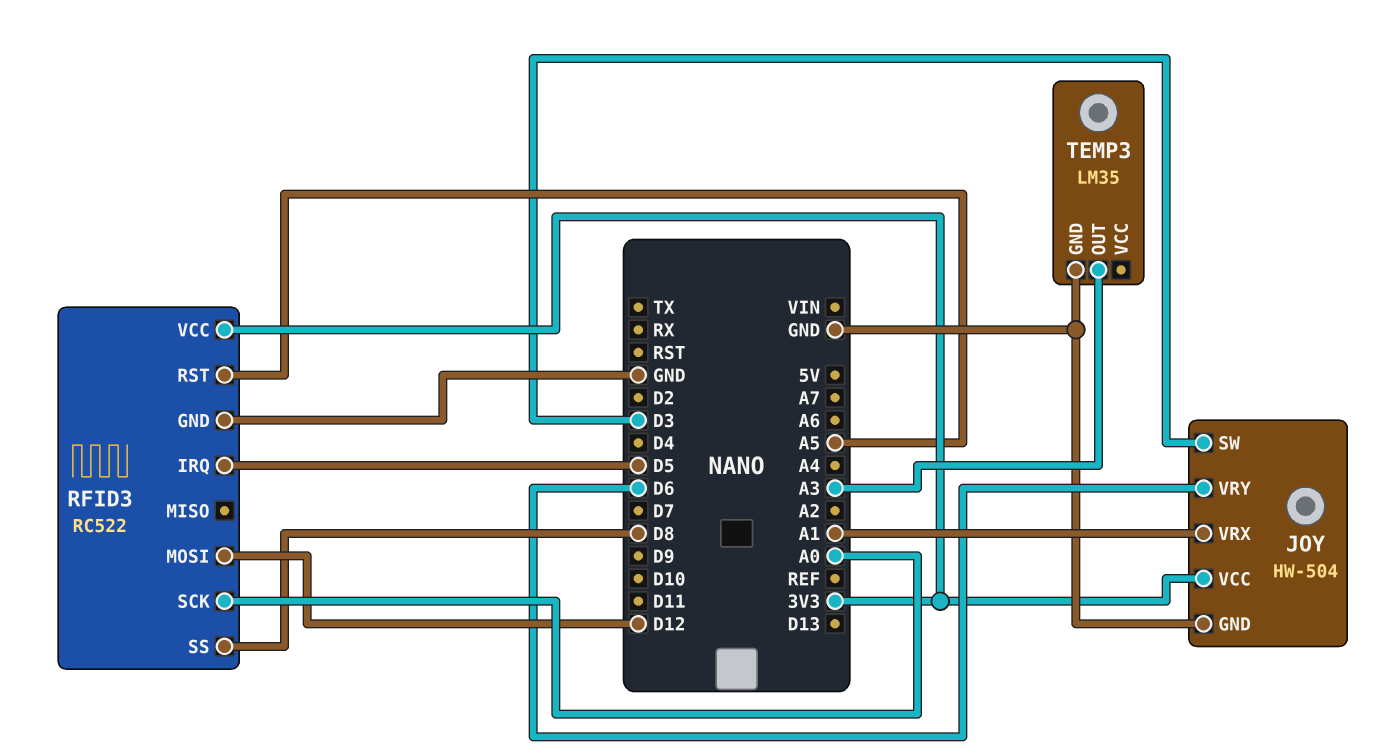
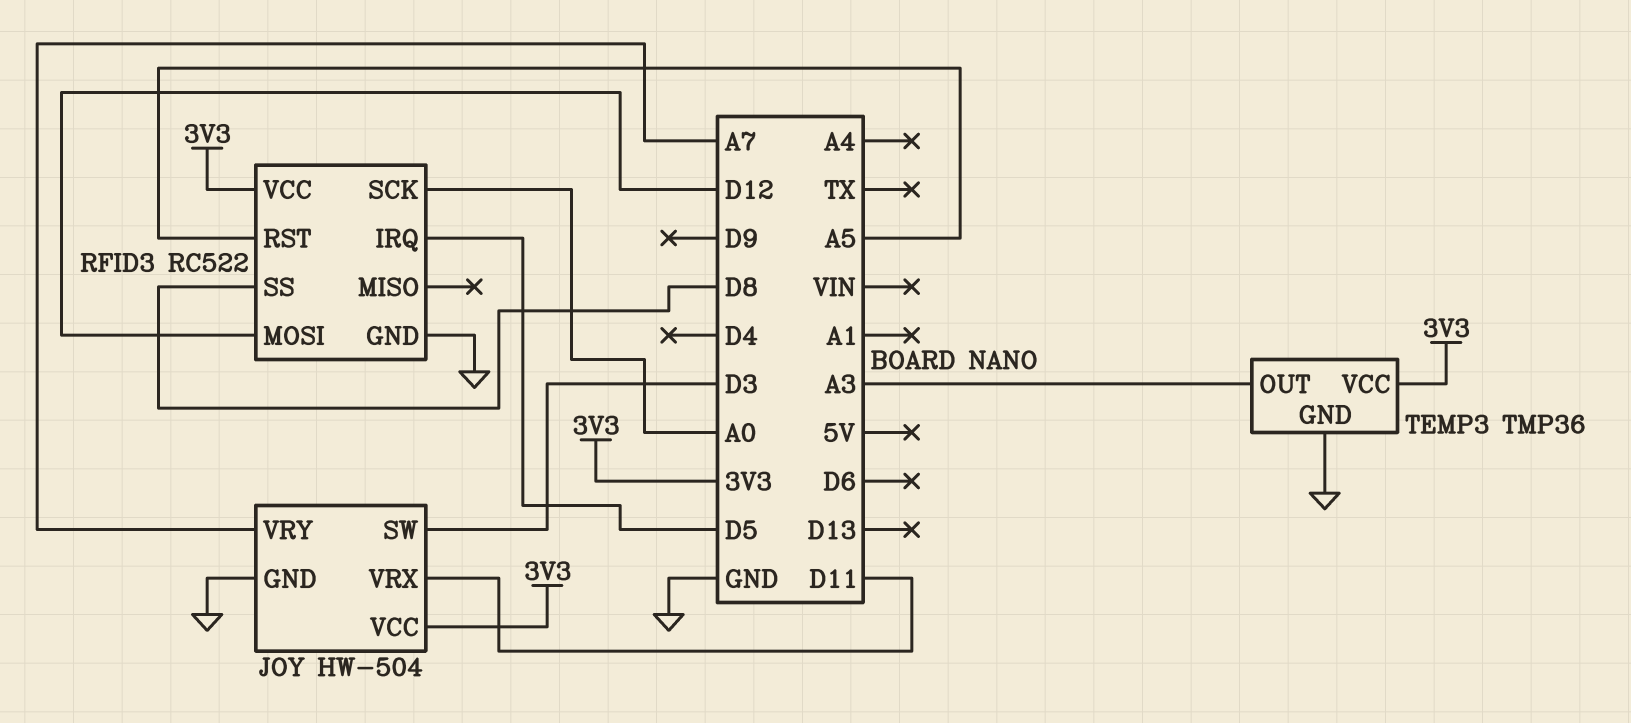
JOY pin VRX: A1 -> D11
JOY pin VRY: D6 -> A7
TEMP3: LM35 -> TMP36
TEMP3 pin VCC: none -> 3V3

